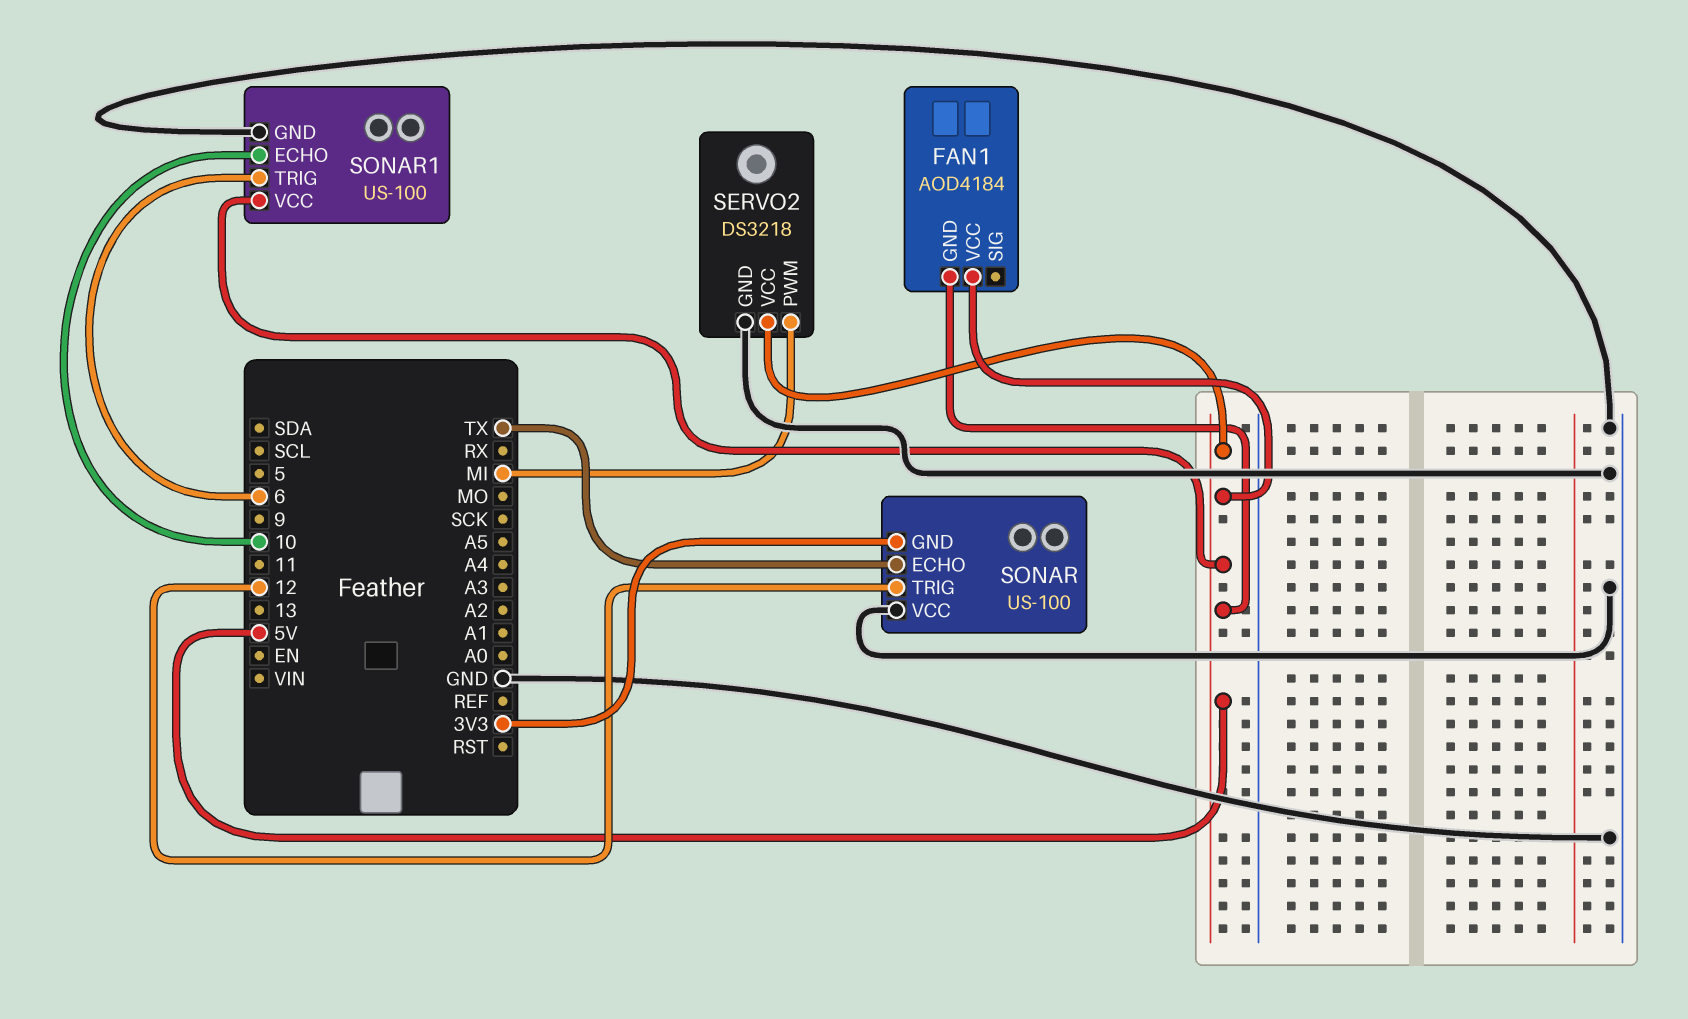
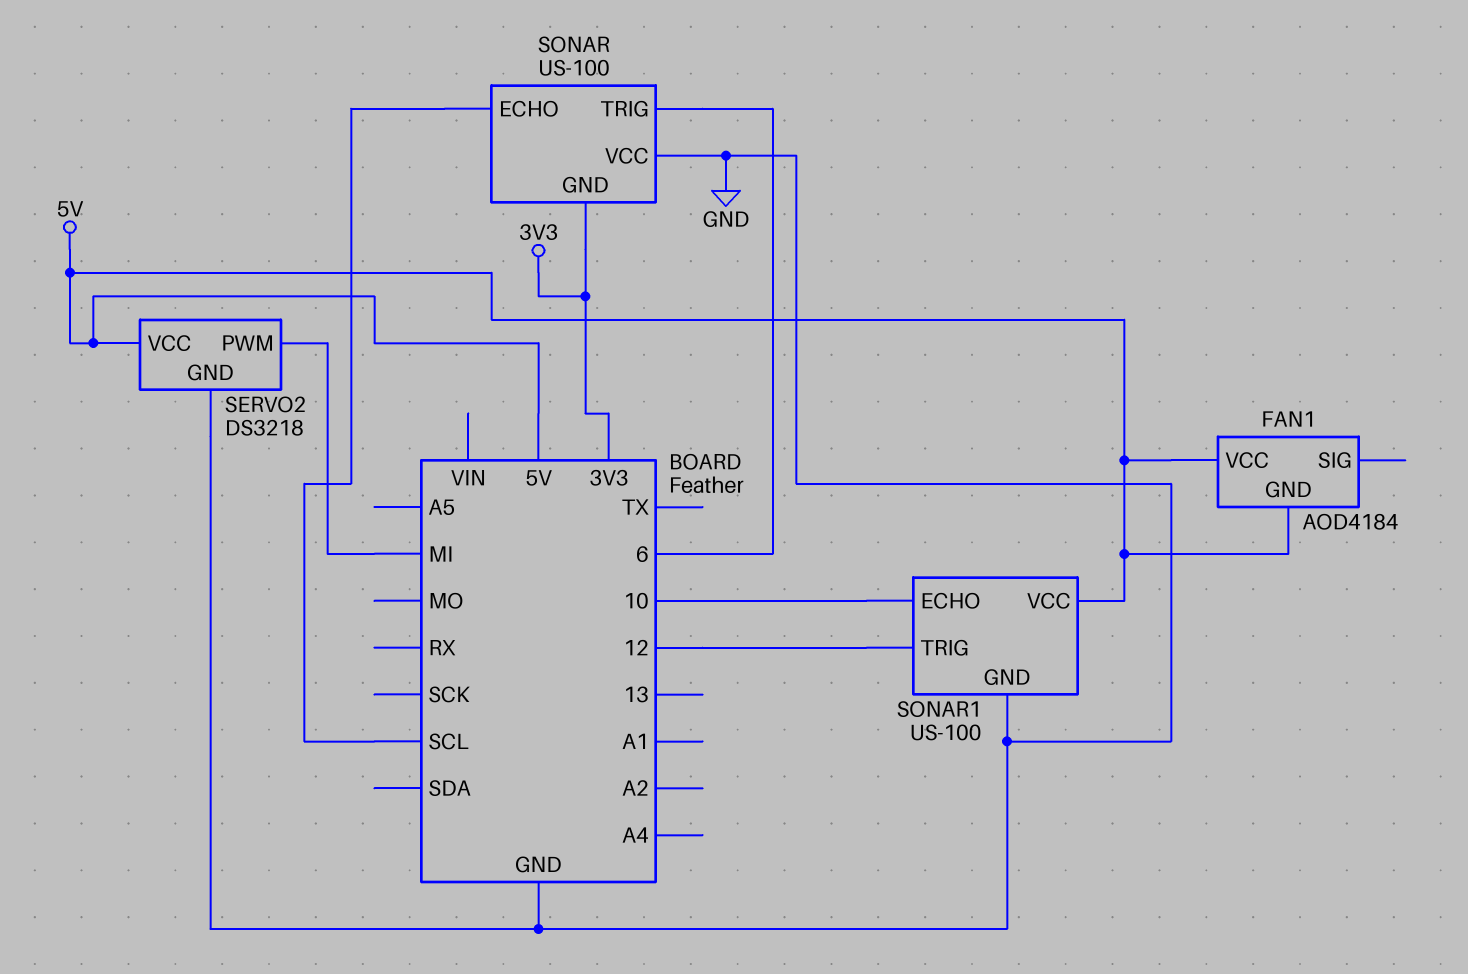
SONAR pin ECHO: TX -> SCL
SONAR pin TRIG: 12 -> 6
SONAR1 pin TRIG: 6 -> 12

